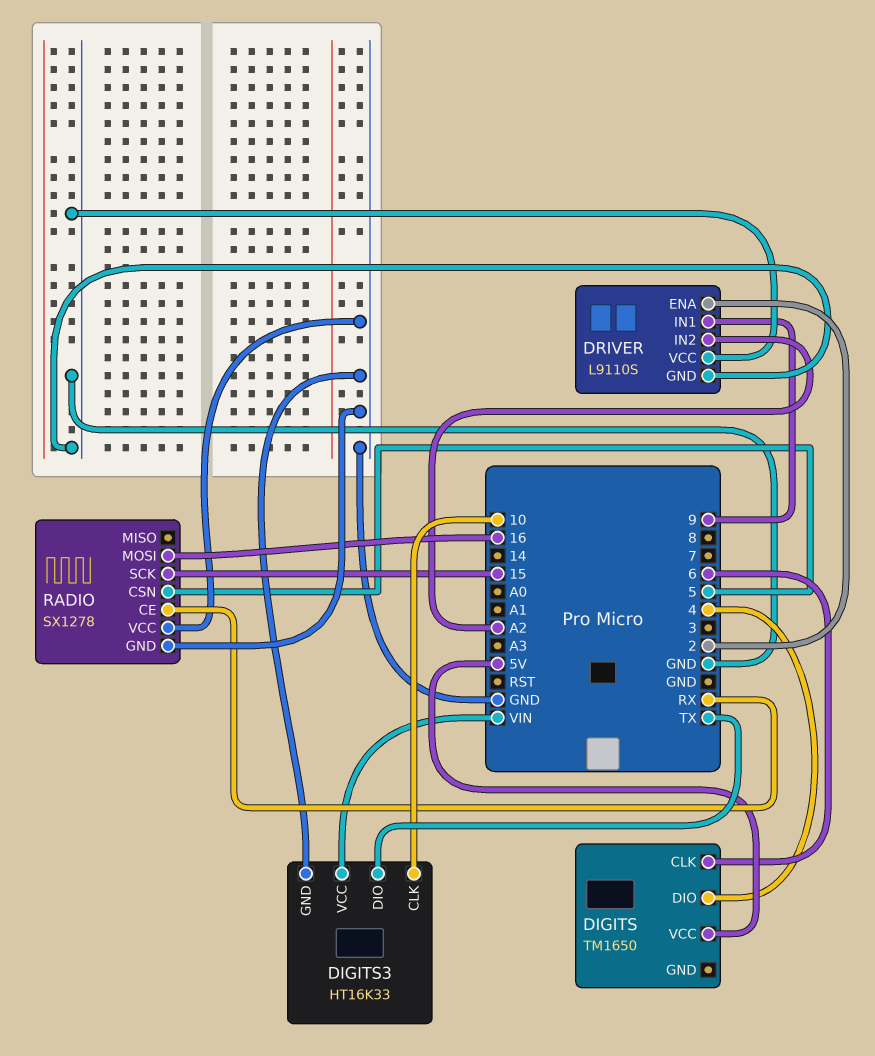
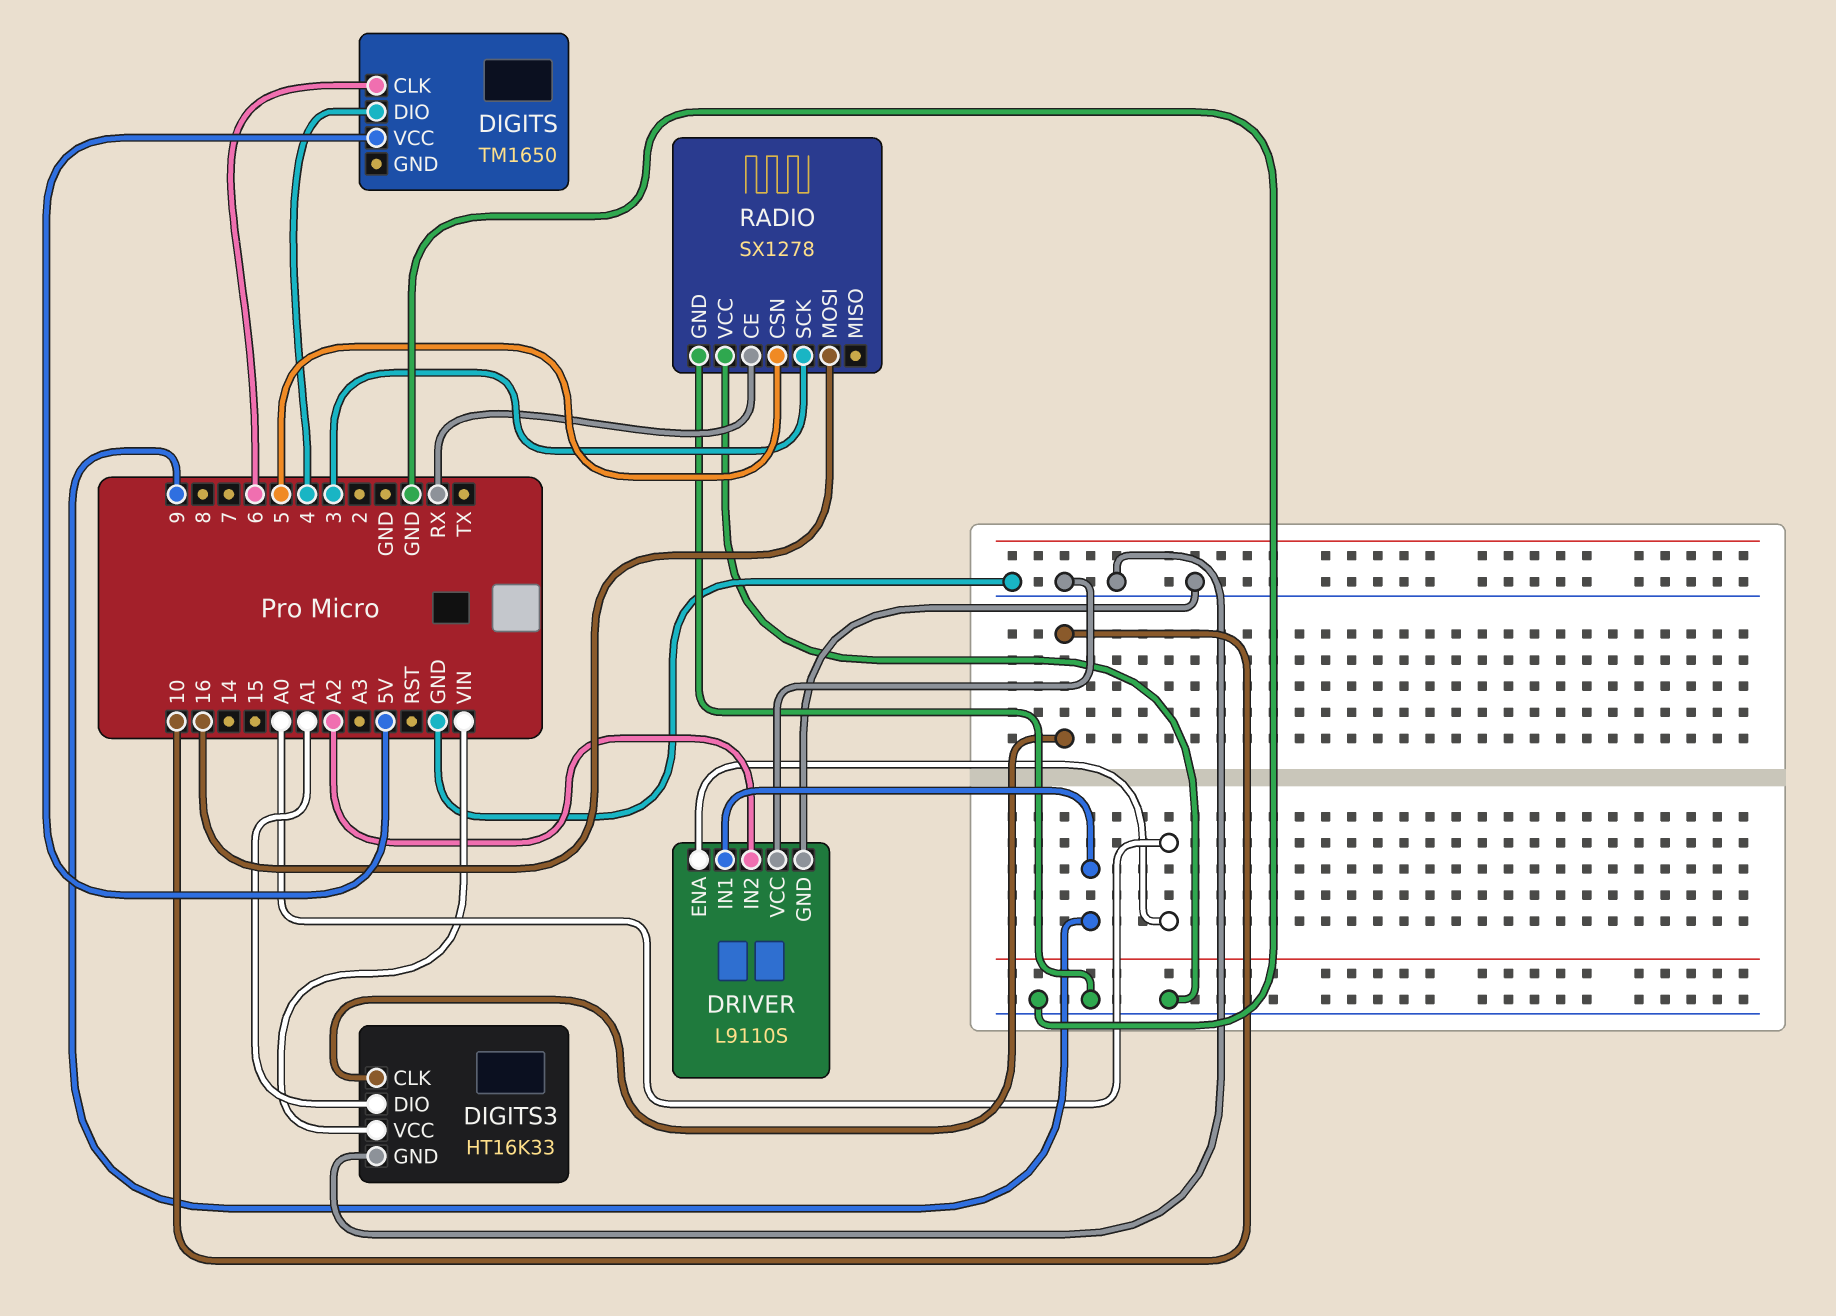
DIGITS3 pin DIO: TX -> A1
DRIVER pin ENA: 2 -> A0
RADIO pin SCK: 15 -> 3

